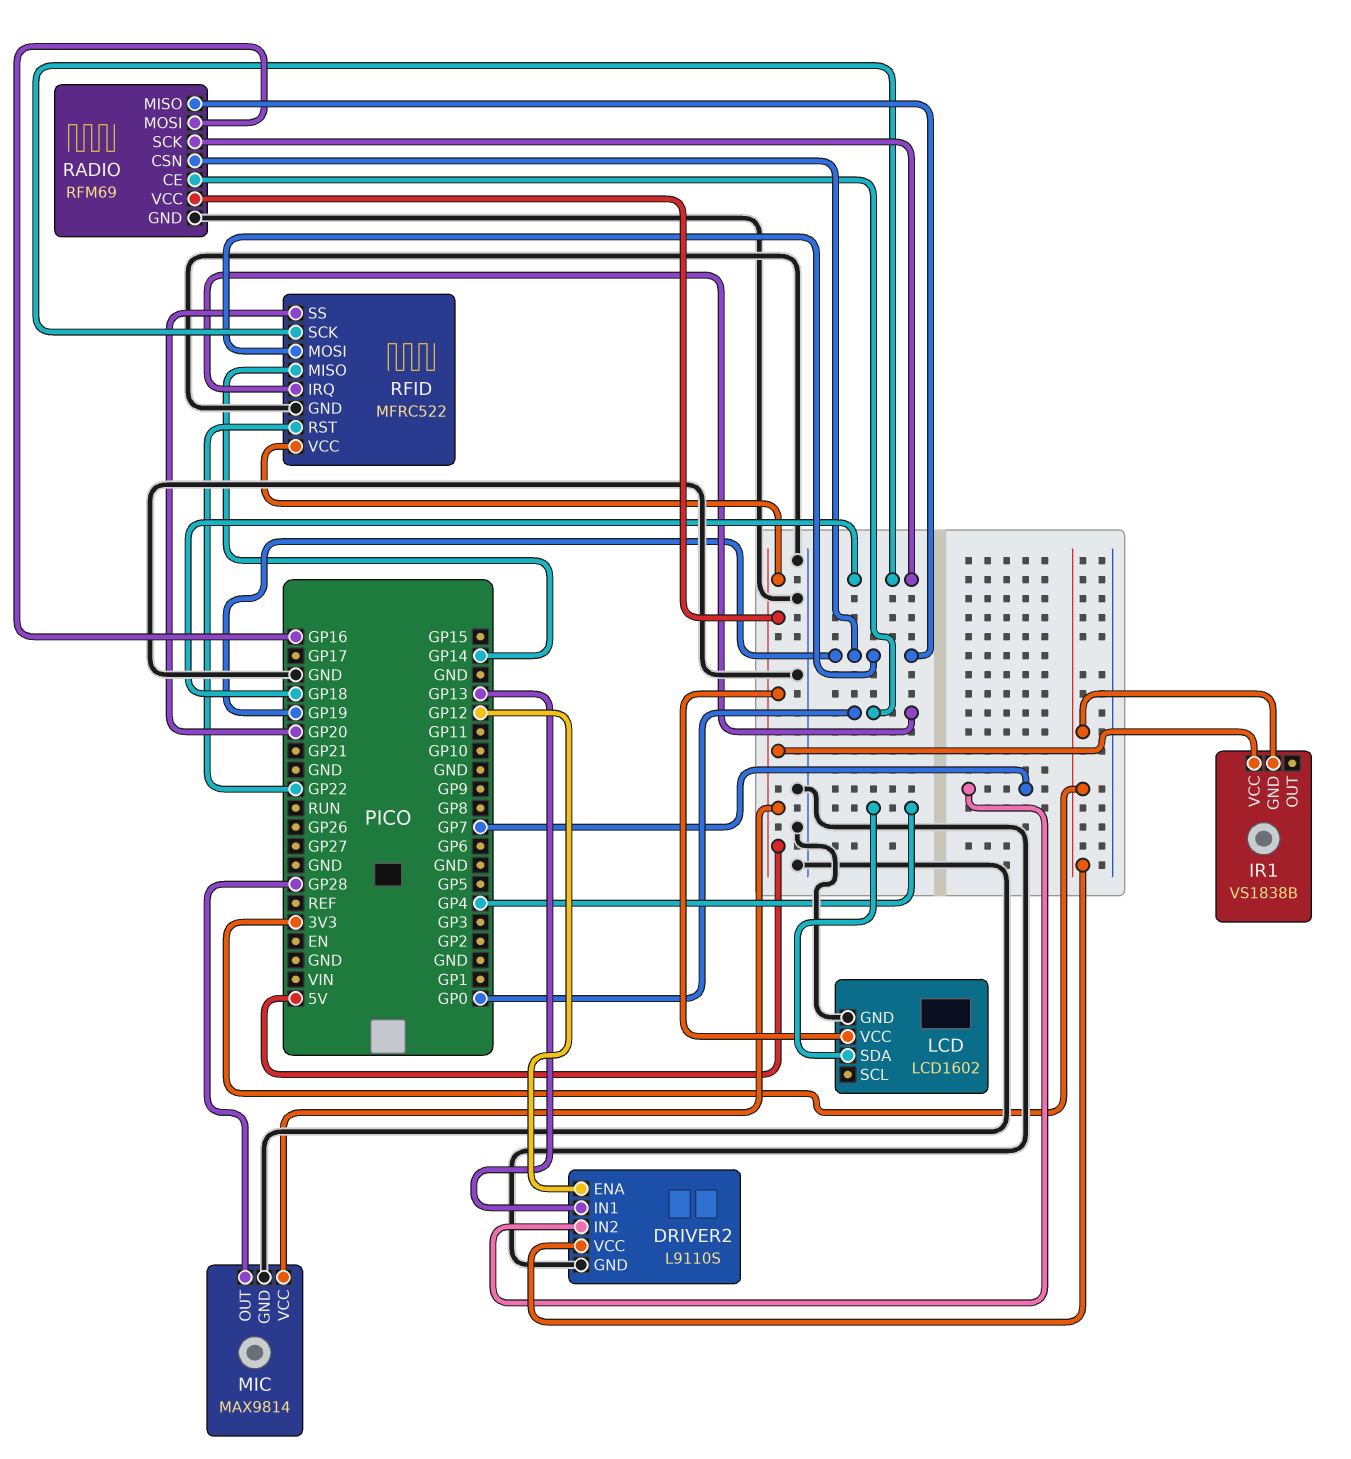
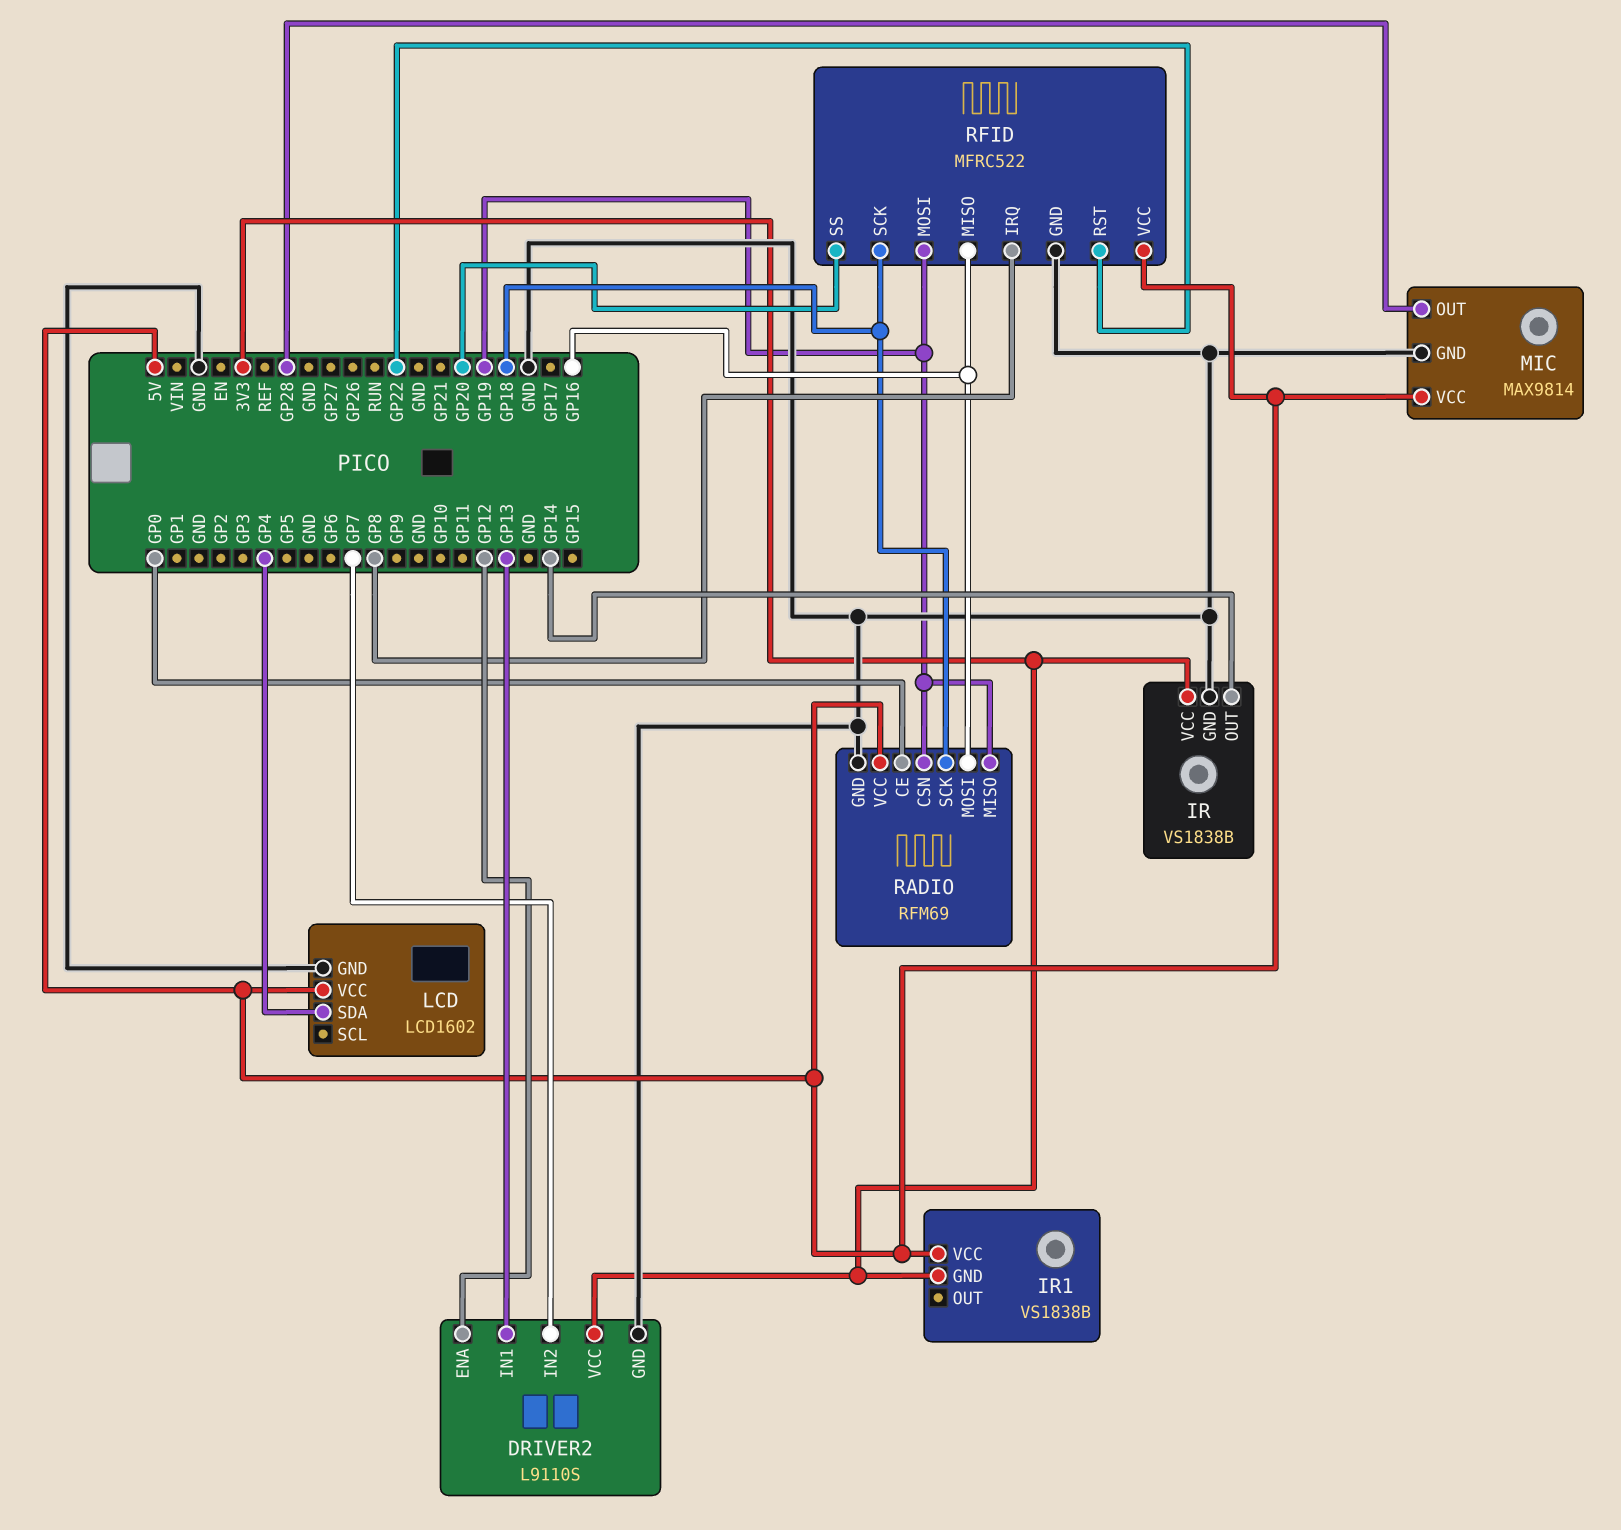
IR: none -> VS1838B
IR pin GND: none -> GND
IR pin OUT: none -> GP14
IR pin VCC: none -> 3V3
RFID pin IRQ: GP0 -> GP8
RFID pin MISO: GP14 -> GP16

